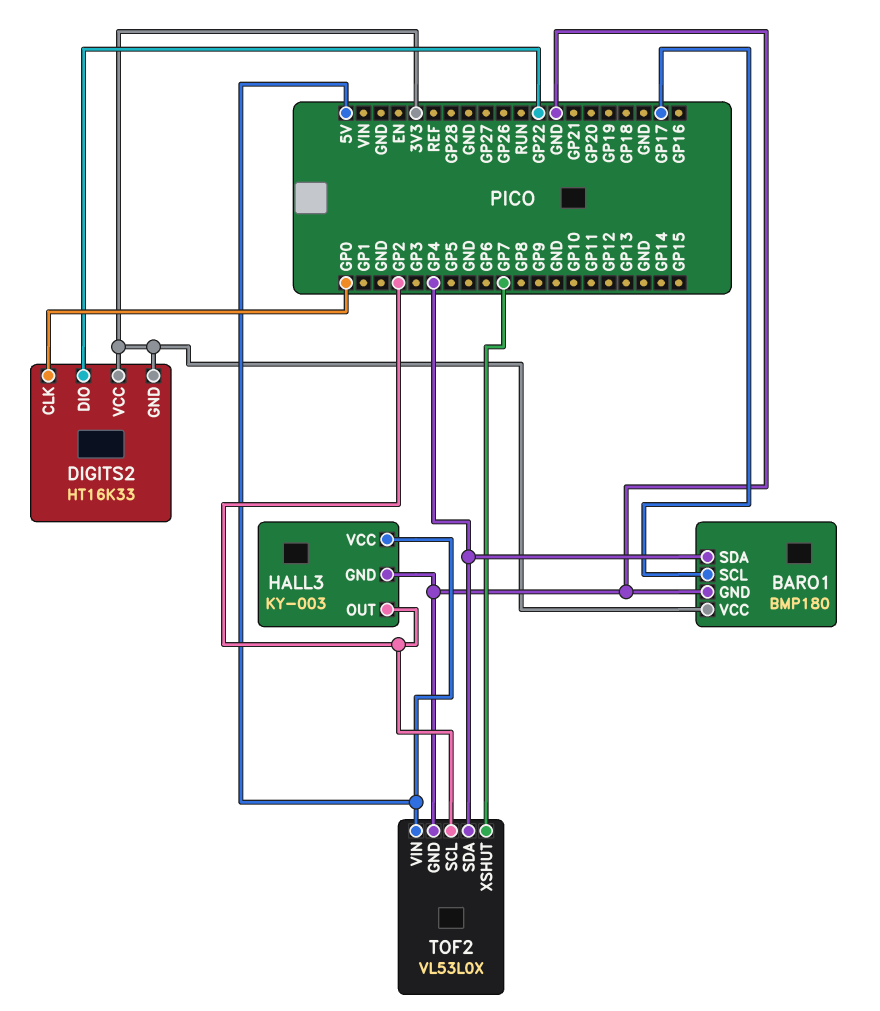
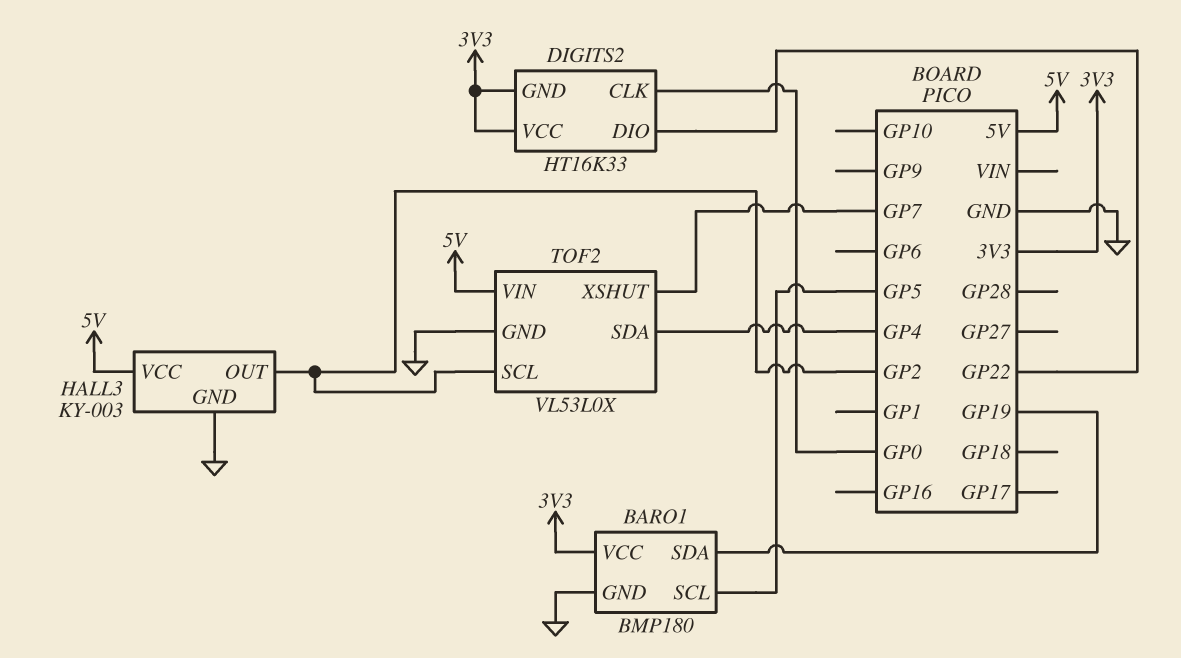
BARO1 pin SCL: GP17 -> GP5
BARO1 pin SDA: GP4 -> GP19

